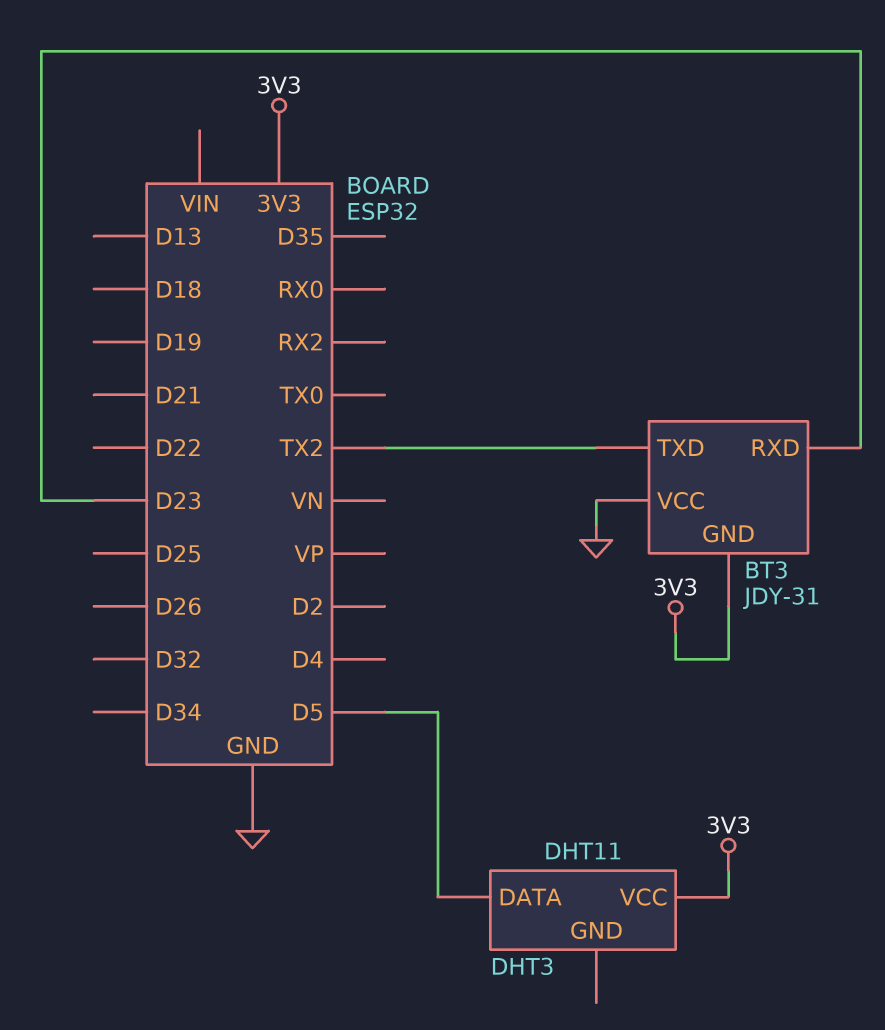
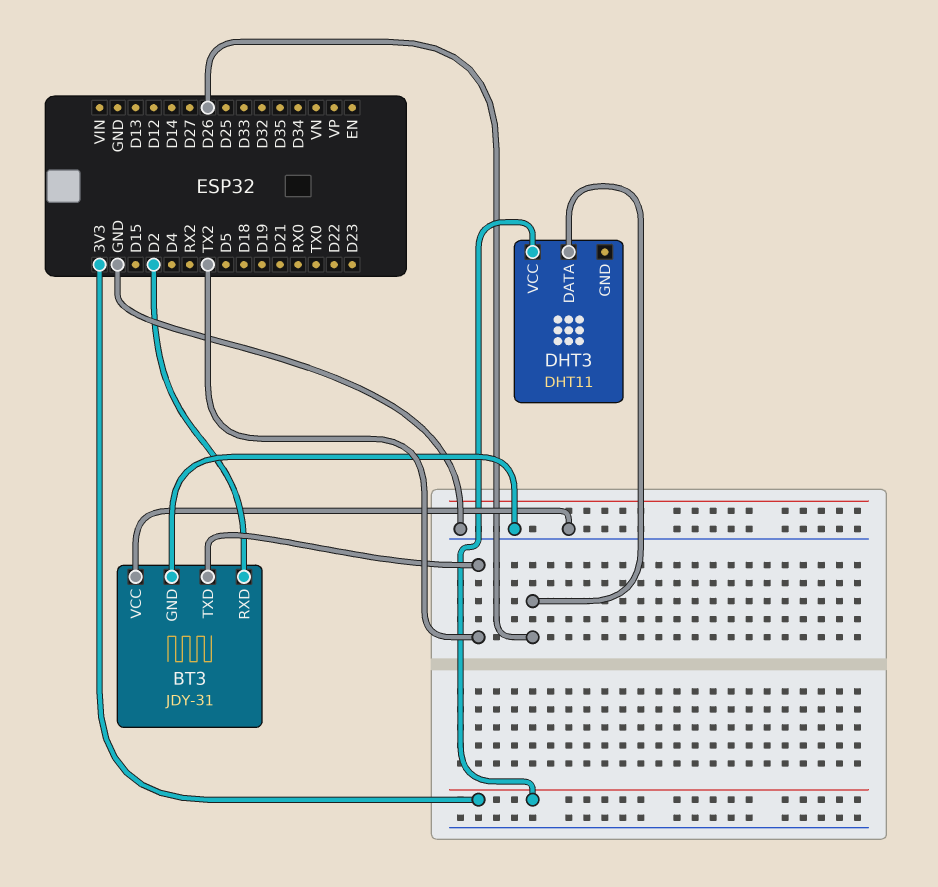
BT3 pin GND: 3V3 -> GND
BT3 pin RXD: D23 -> D2
DHT3 pin DATA: D5 -> D26

